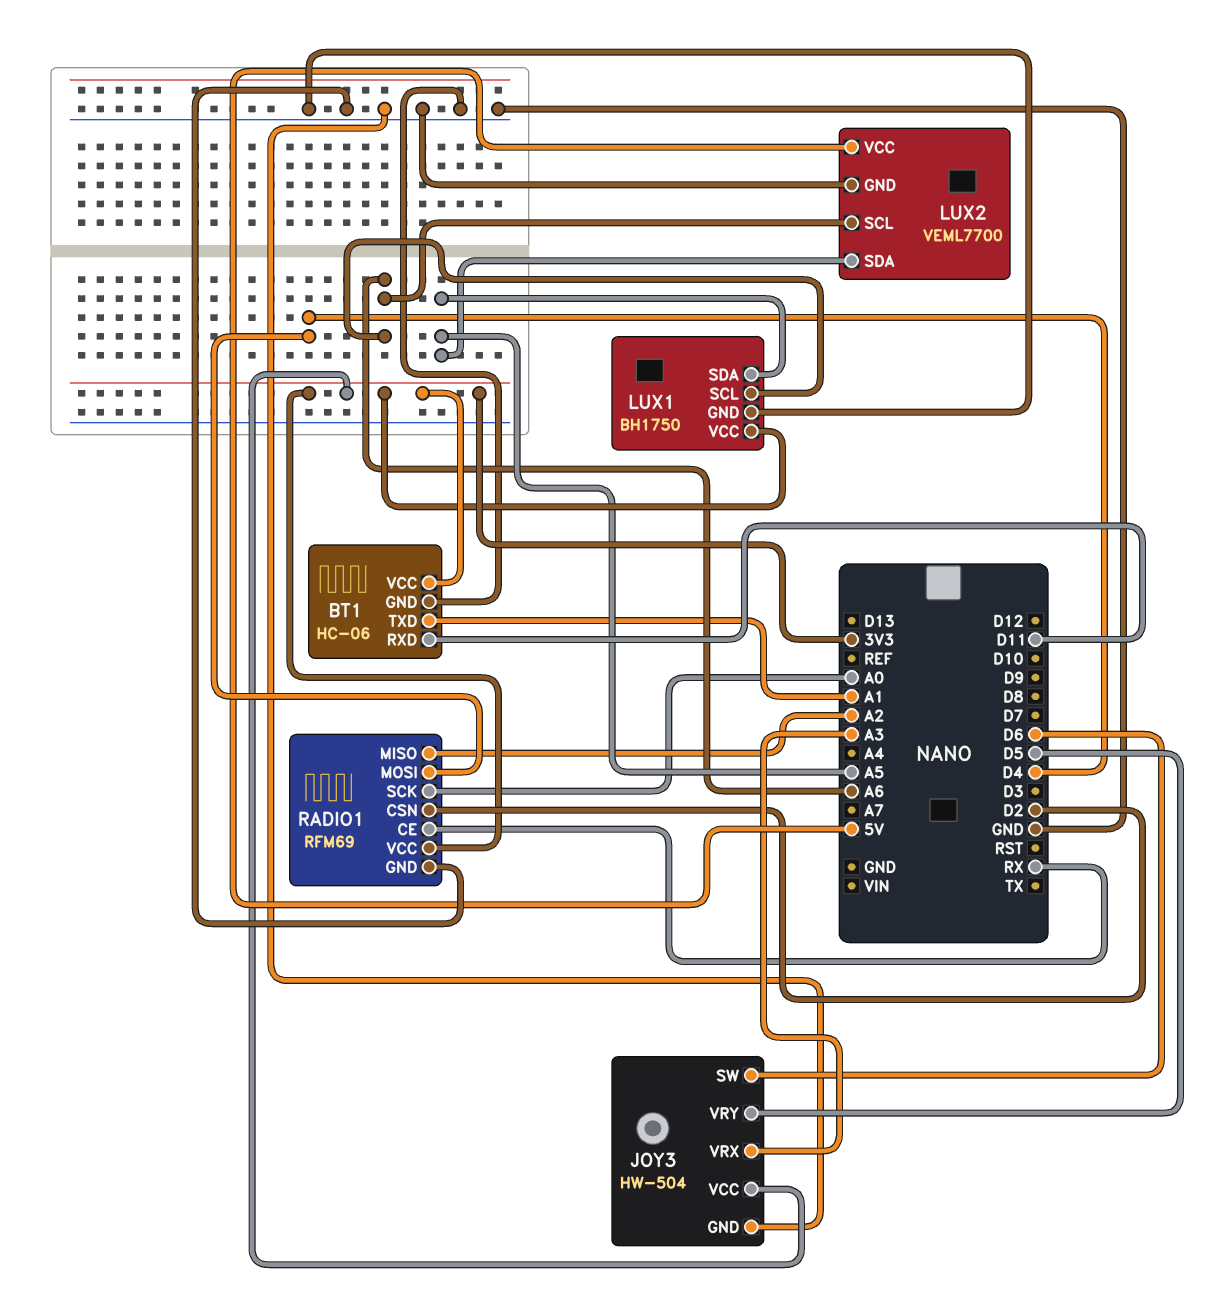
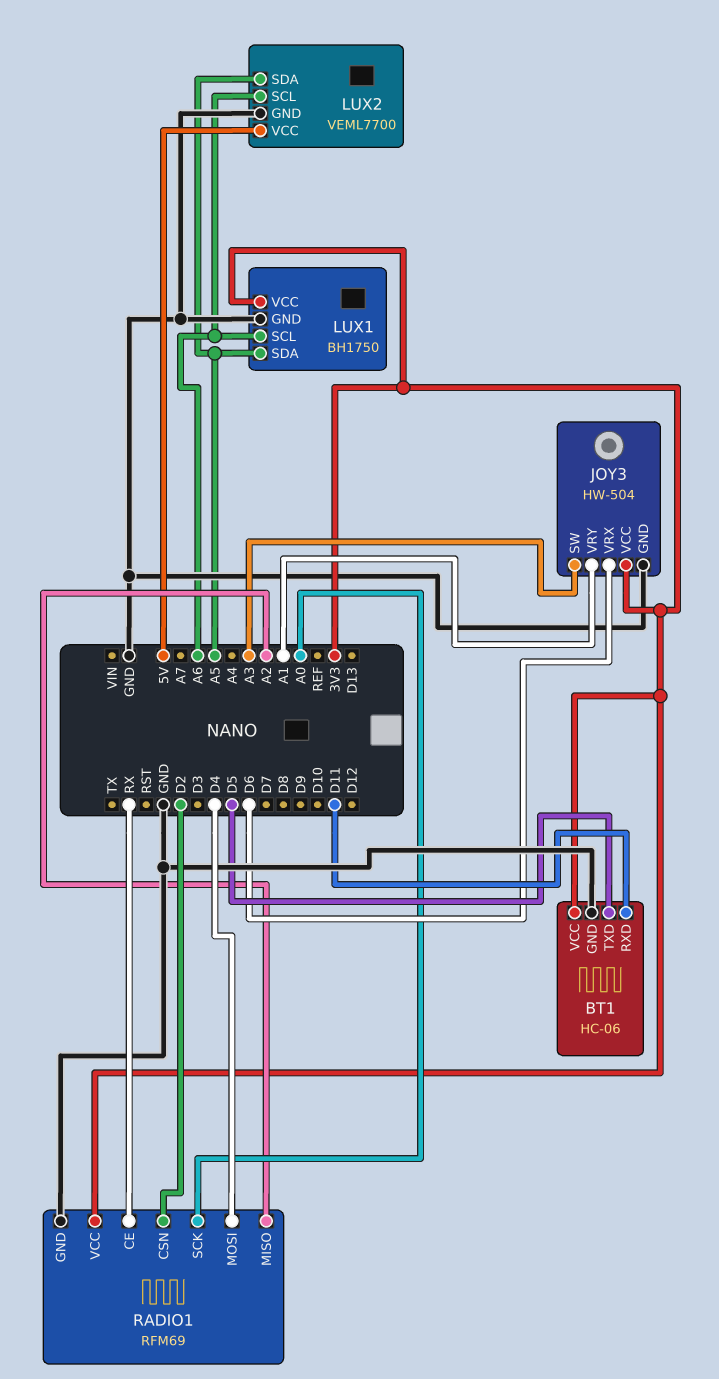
BT1 pin TXD: A1 -> D5
JOY3 pin SW: D6 -> A3
JOY3 pin VRX: A3 -> D6
JOY3 pin VRY: D5 -> A1

